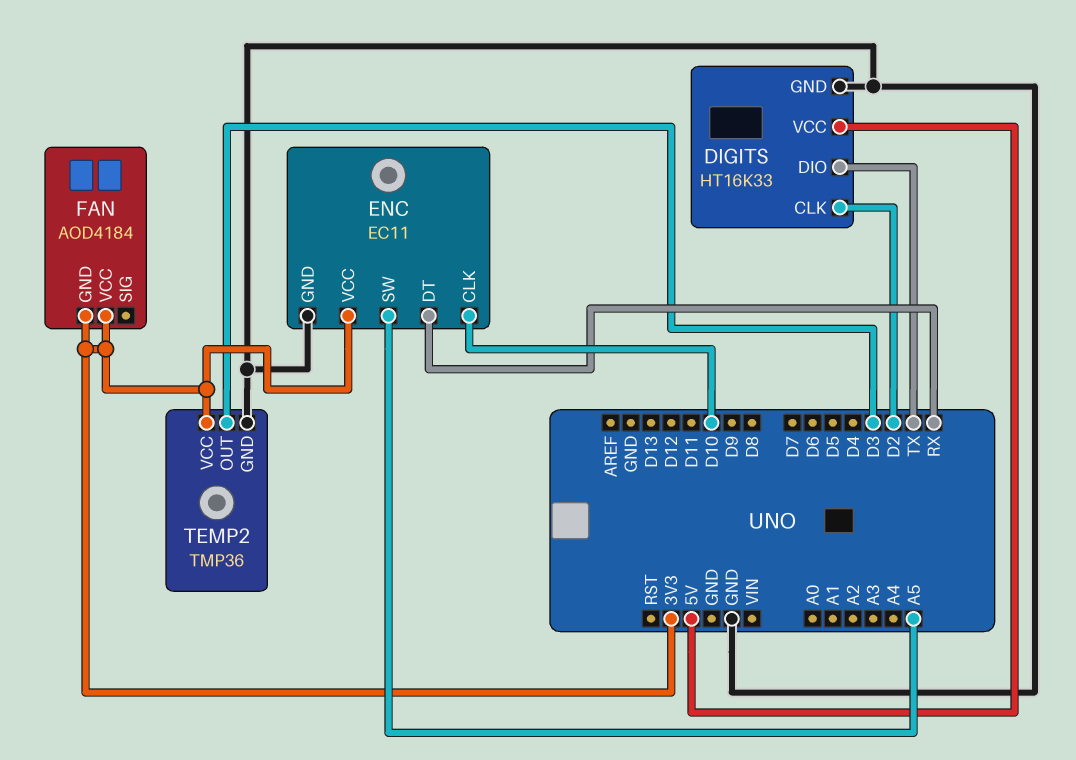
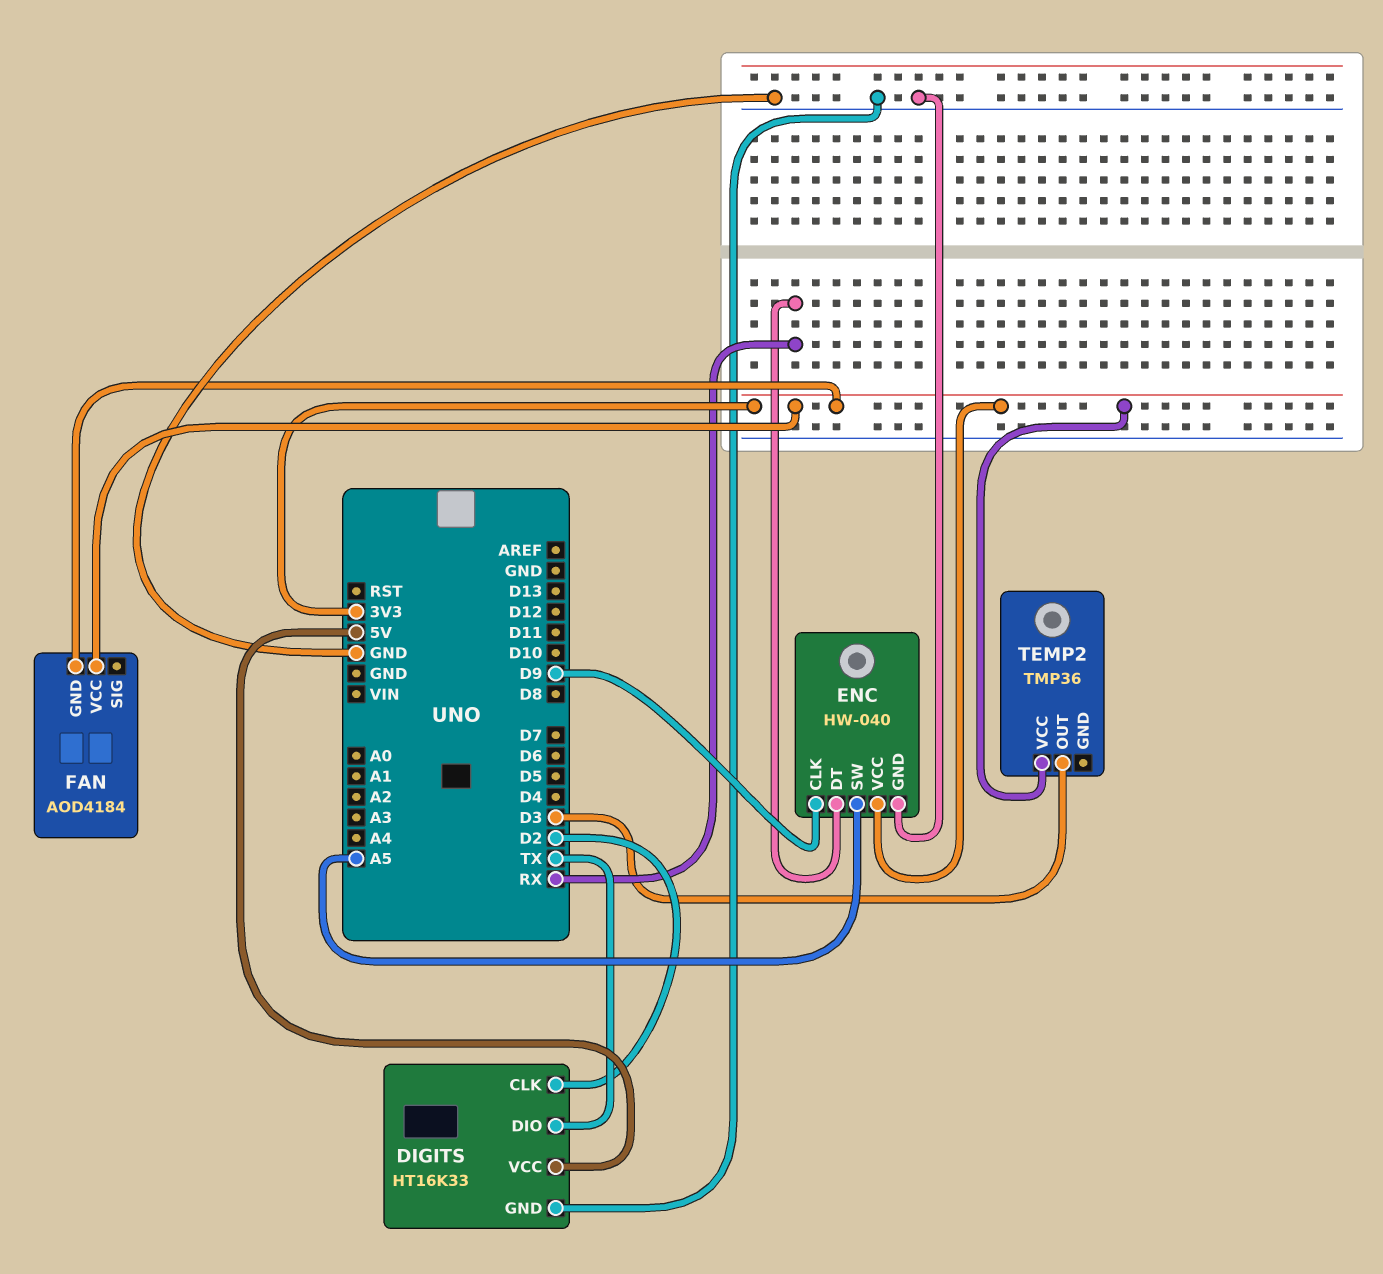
ENC: EC11 -> HW-040
ENC pin CLK: D10 -> D9
TEMP2 pin GND: GND -> none

